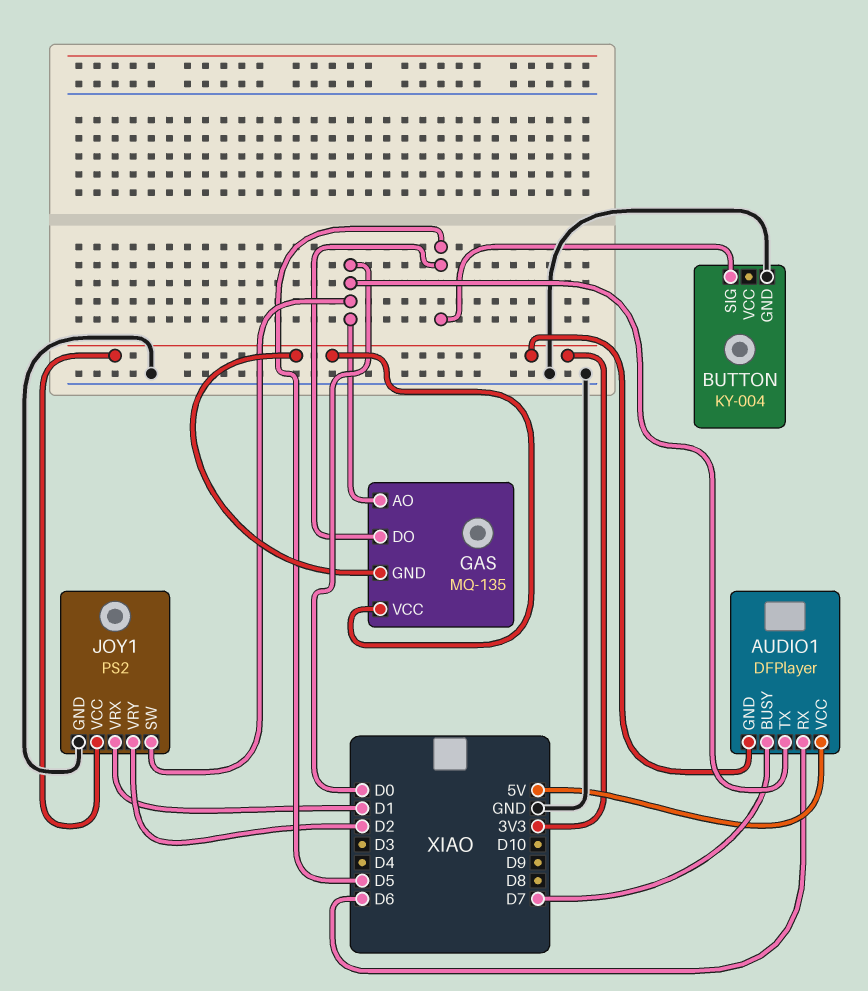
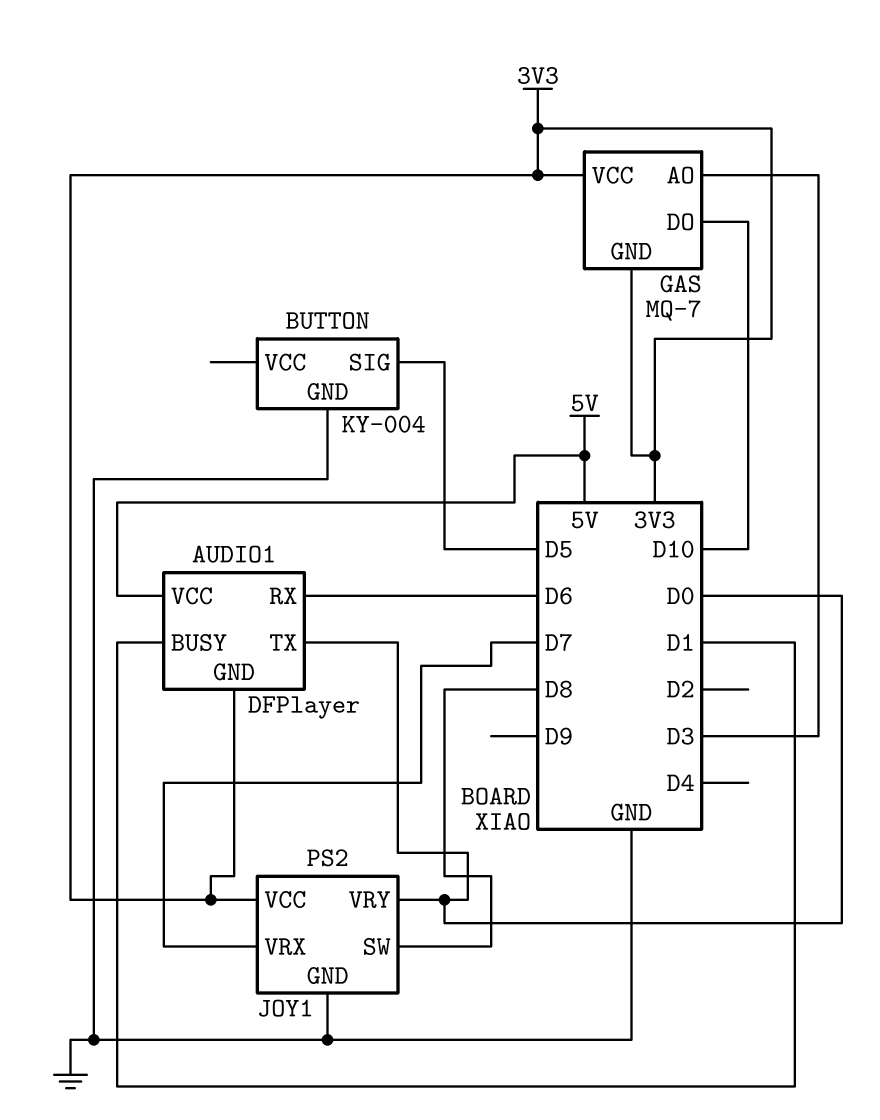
AUDIO1 pin BUSY: D7 -> D1
GAS: MQ-135 -> MQ-7
GAS pin AO: D0 -> D3
GAS pin DO: D5 -> D10
JOY1 pin SW: D0 -> D8
JOY1 pin VRX: D1 -> D7
JOY1 pin VRY: D2 -> D0

